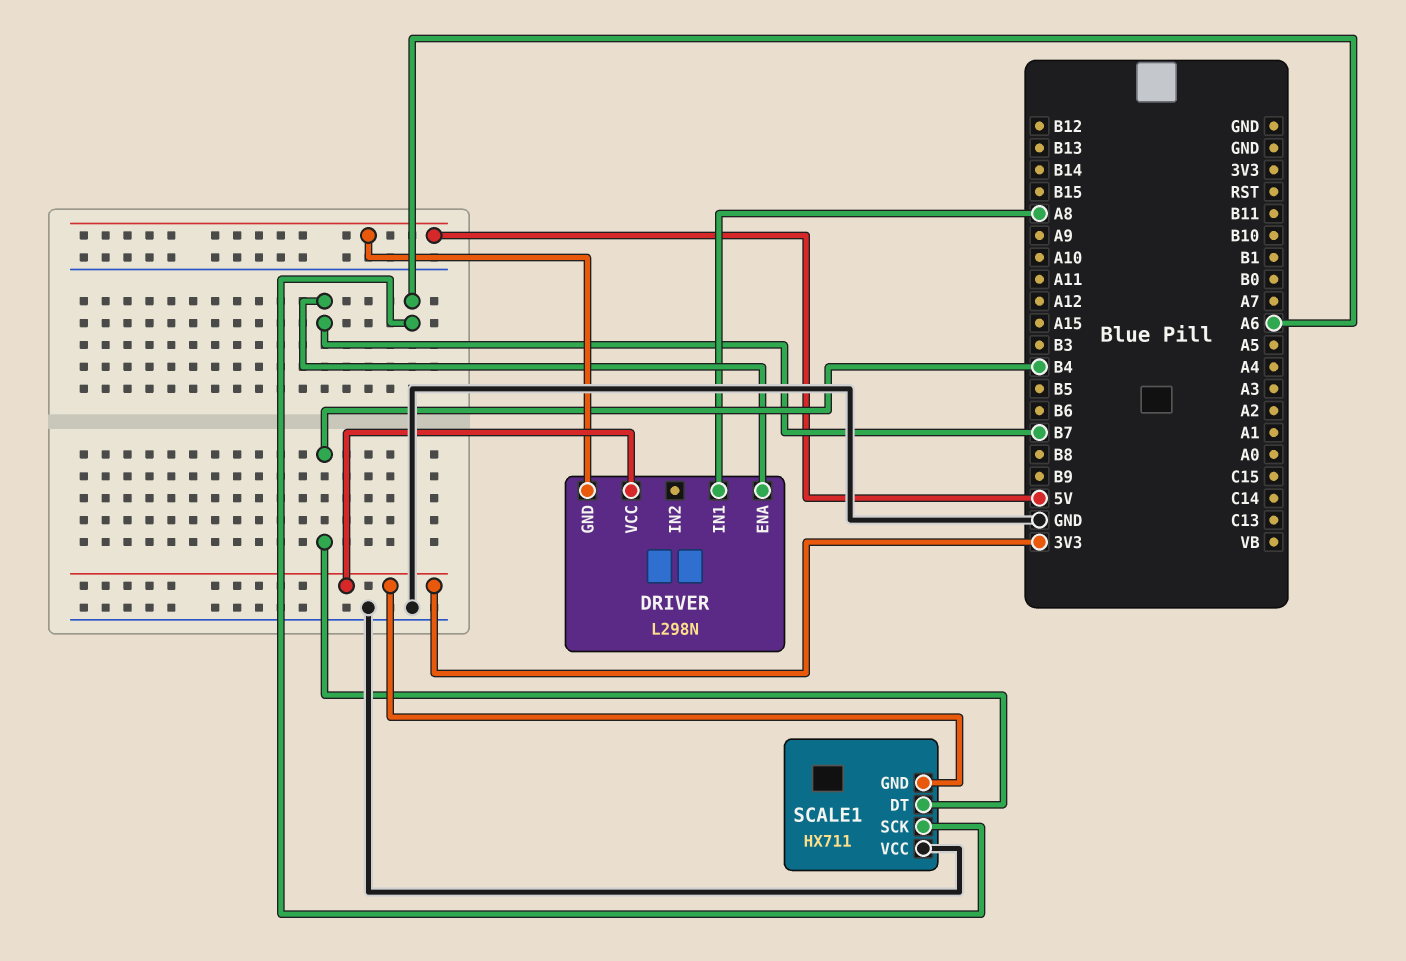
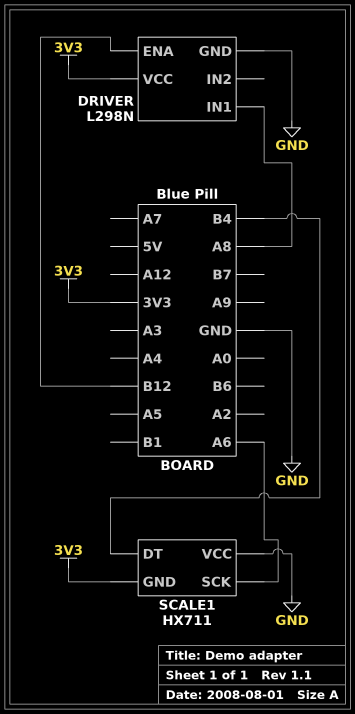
DRIVER pin ENA: B7 -> B12
DRIVER pin GND: 5V -> GND

